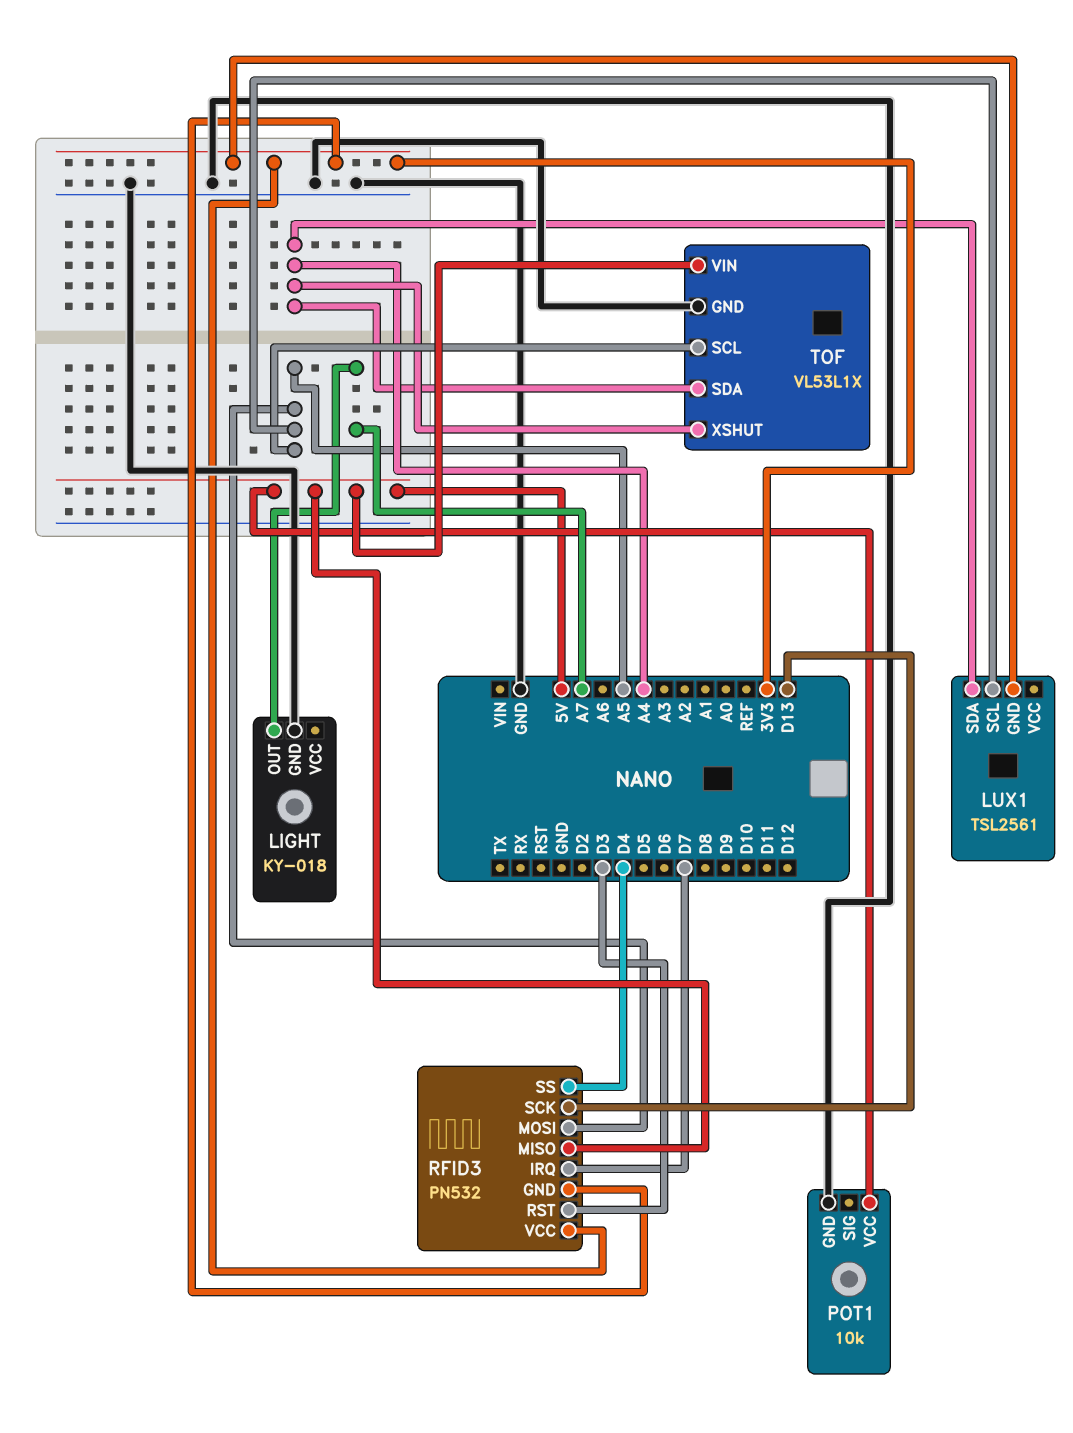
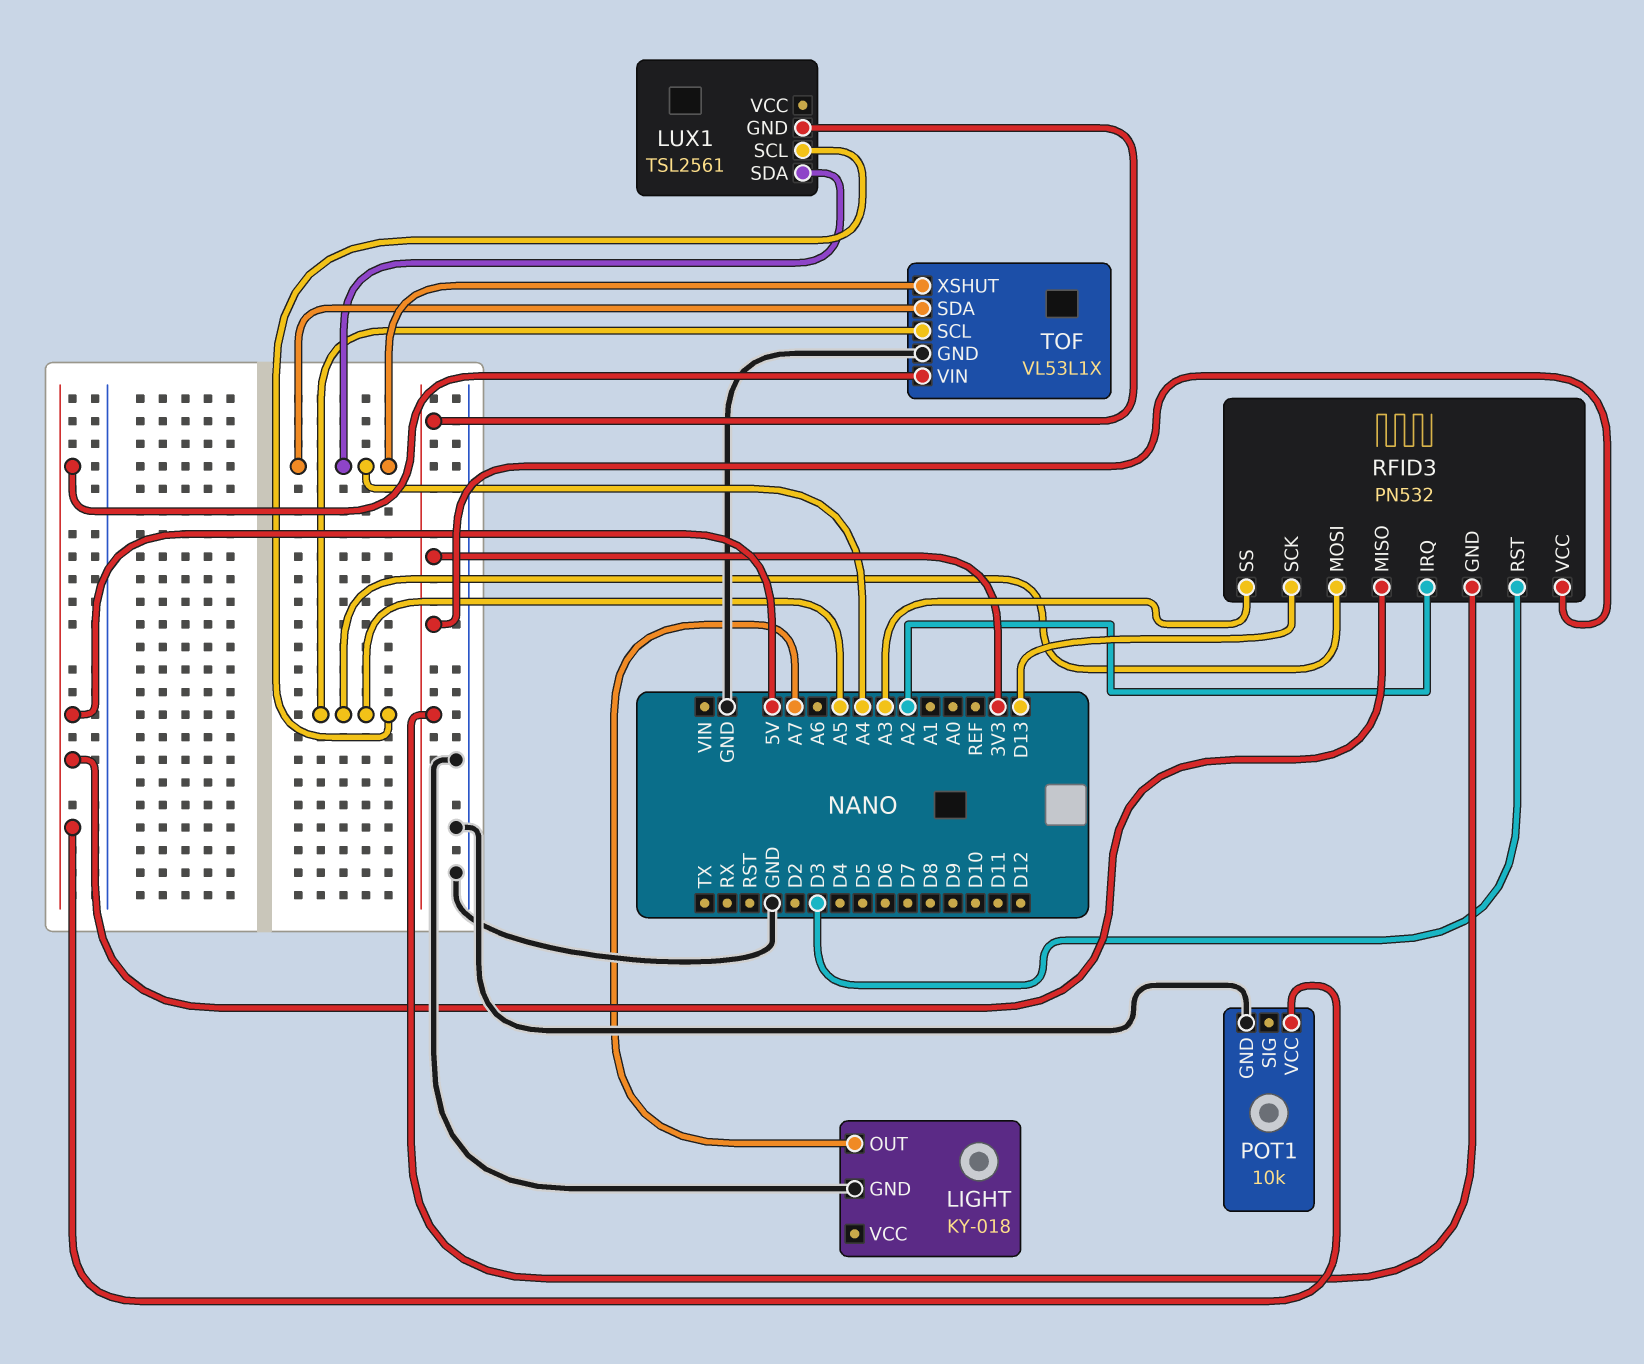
RFID3 pin IRQ: D7 -> A2
RFID3 pin SS: D4 -> A3

